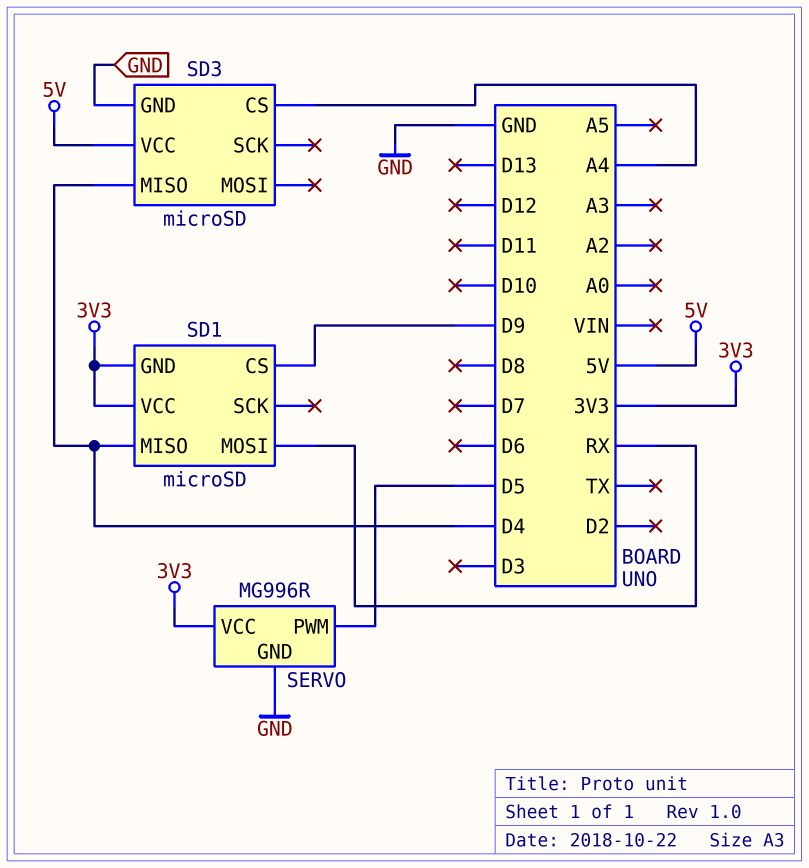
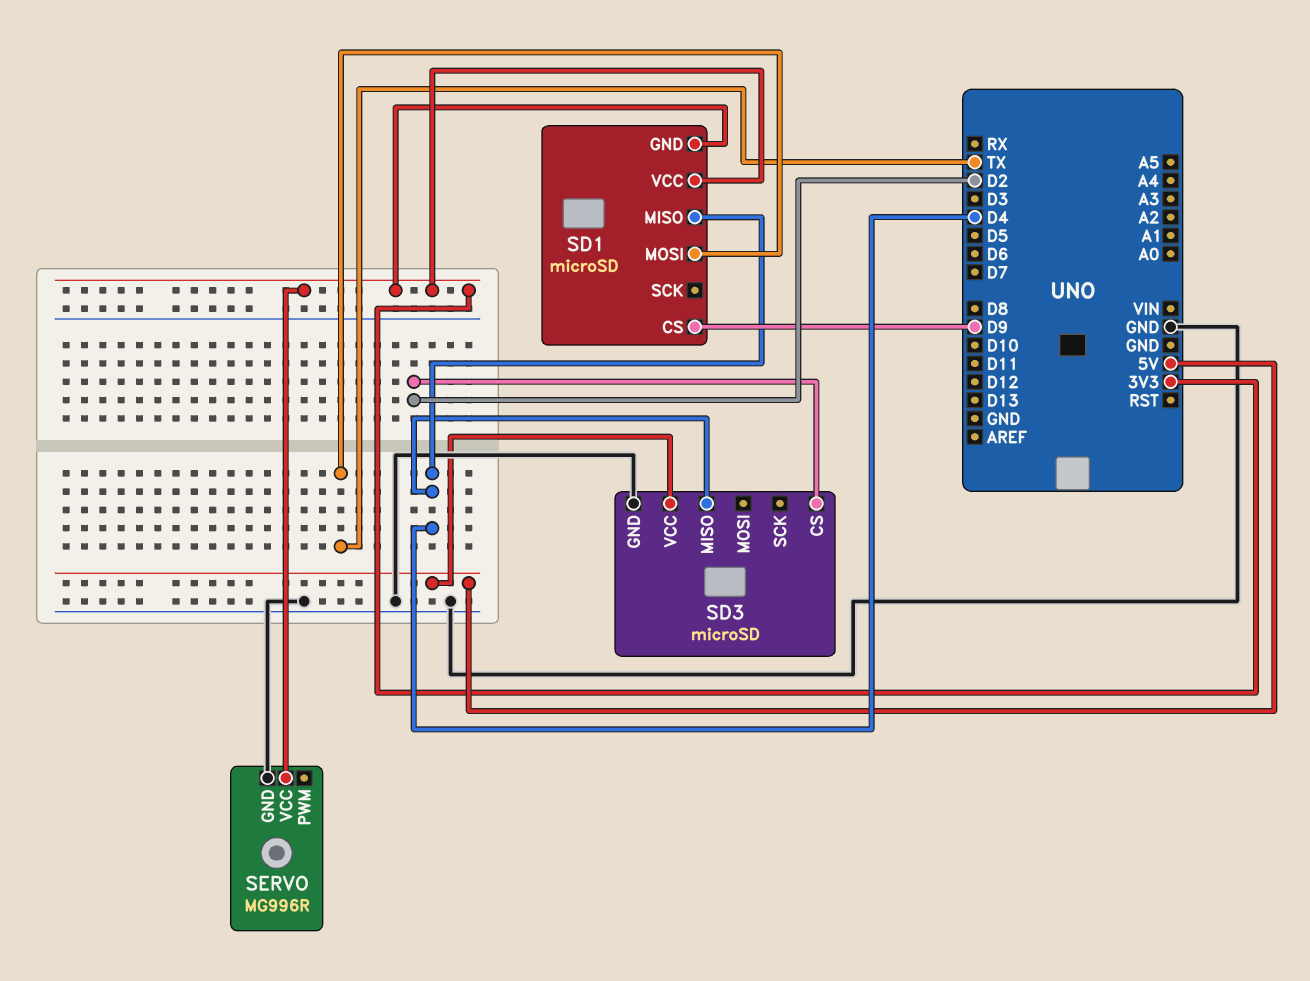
SD1 pin MOSI: RX -> TX
SD3 pin CS: A4 -> D2
SERVO pin PWM: D5 -> none

